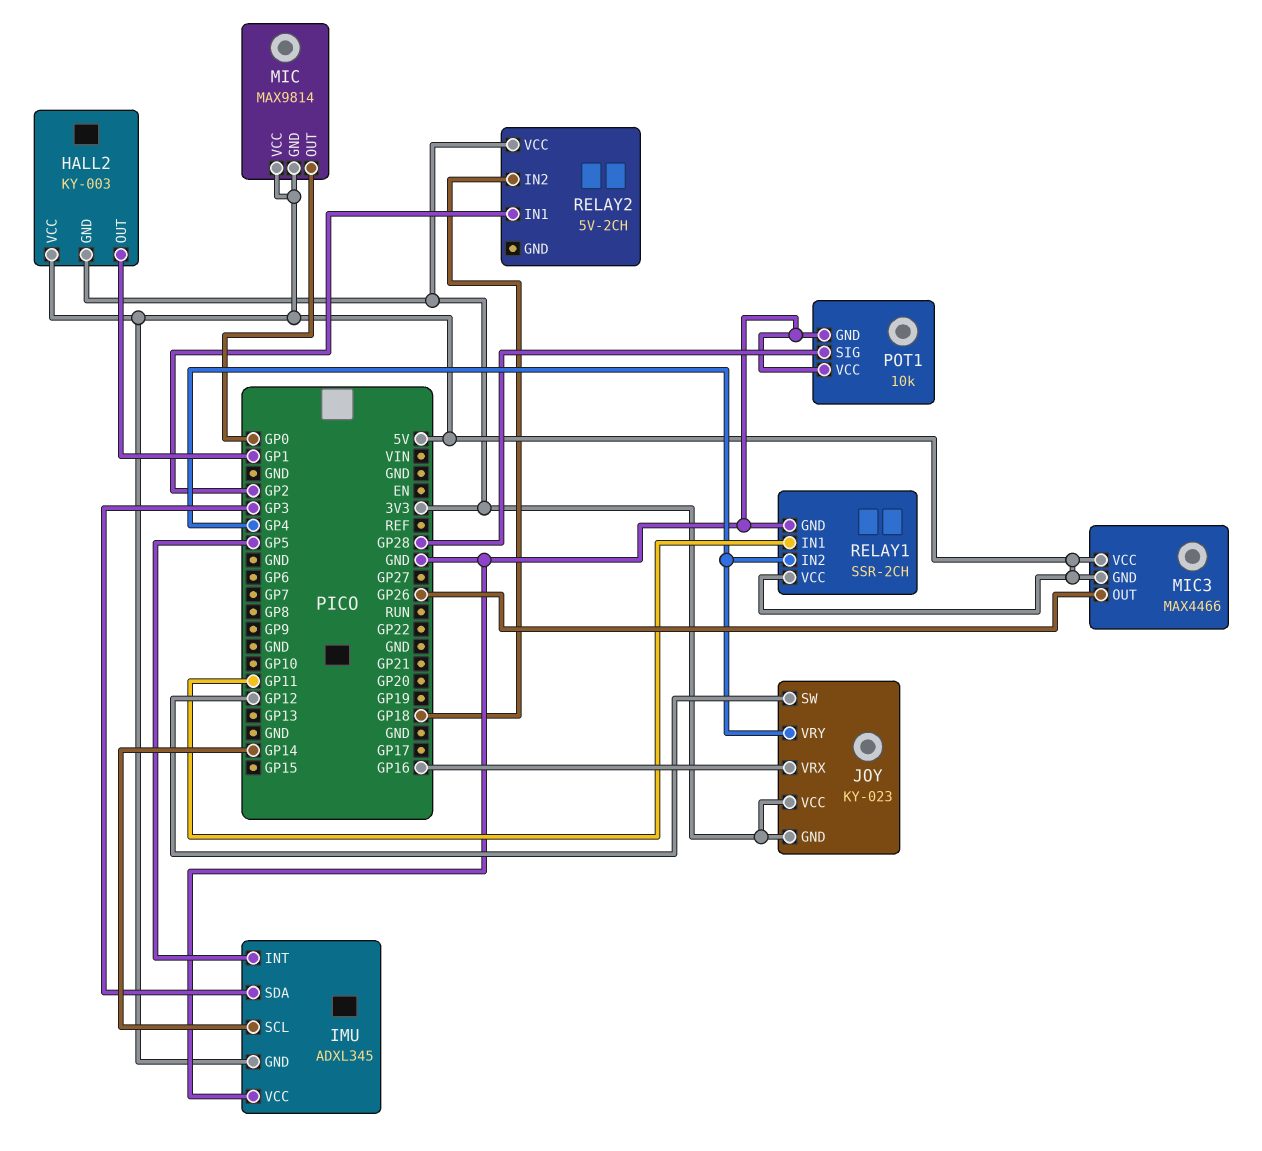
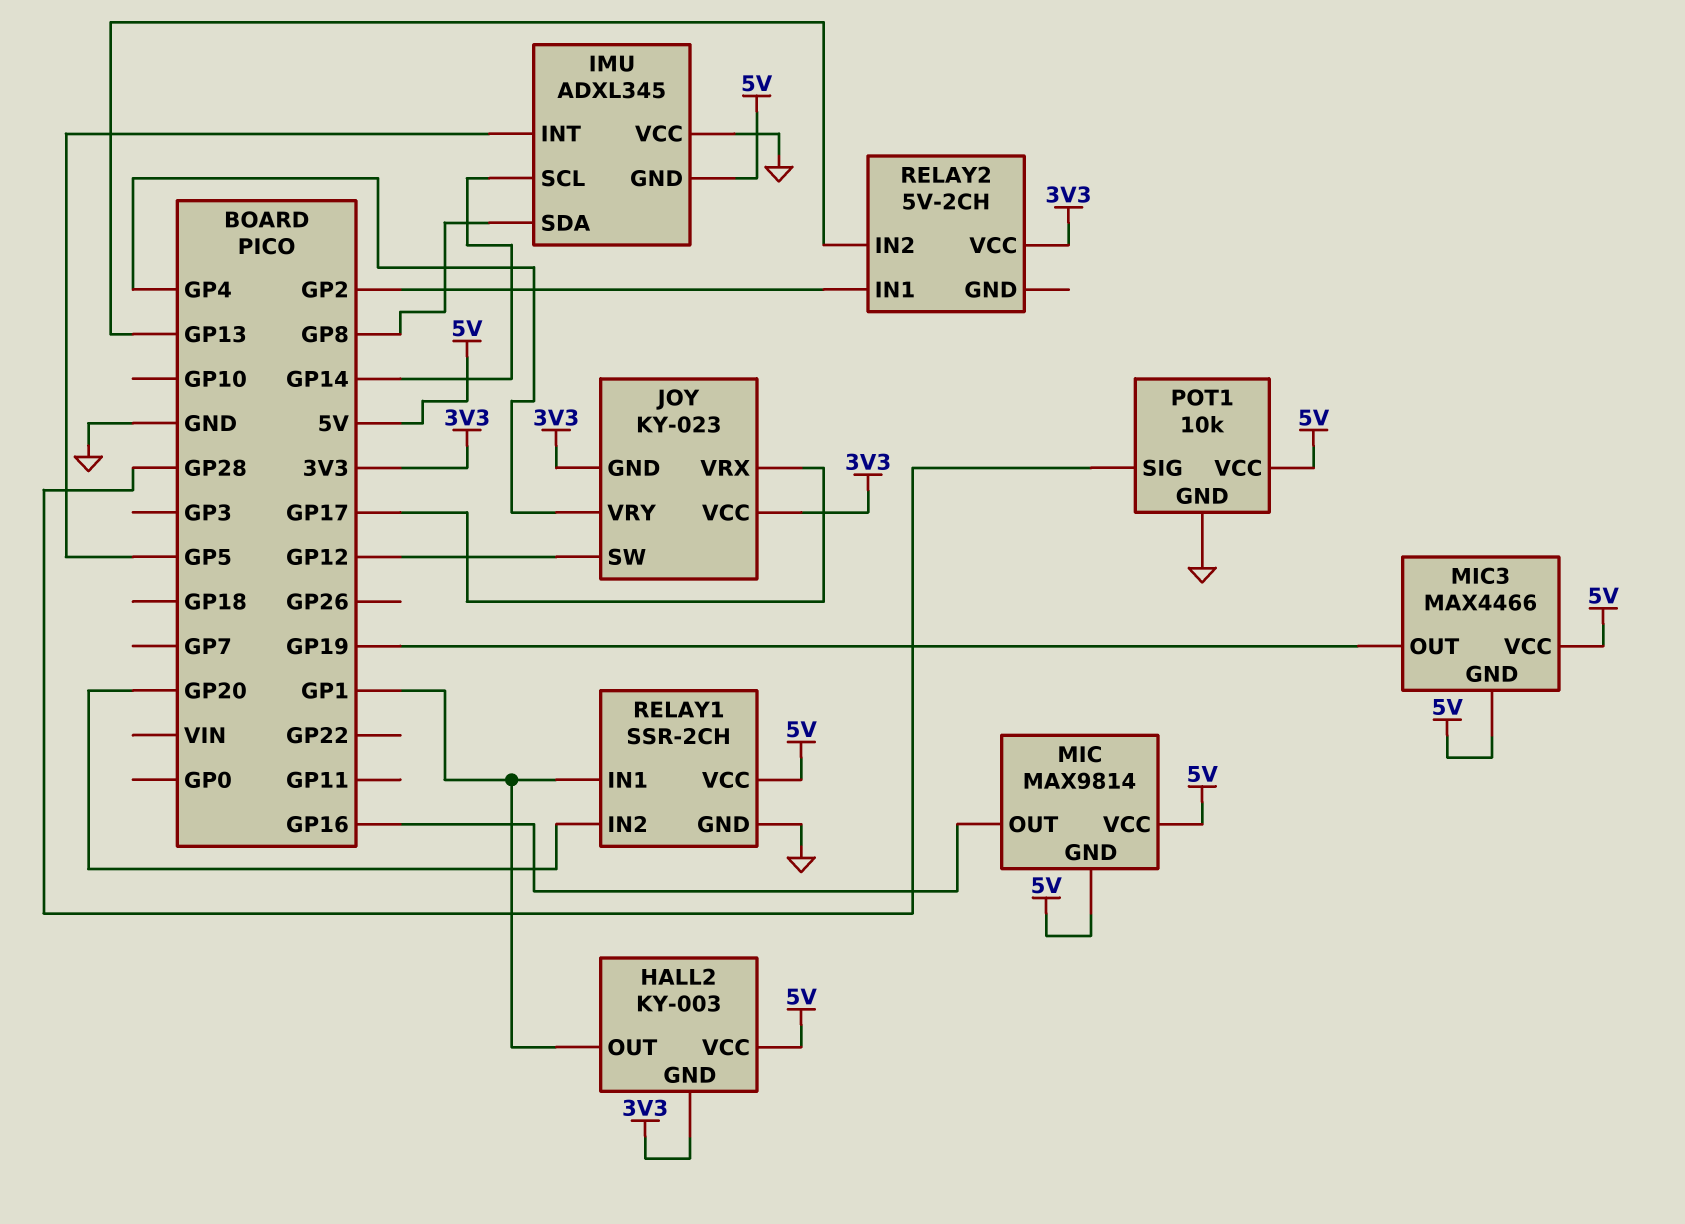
IMU pin SDA: GP3 -> GP8
JOY pin VRX: GP16 -> GP17
MIC pin OUT: GP0 -> GP16
MIC3 pin OUT: GP26 -> GP19
POT1 pin VCC: GND -> 5V
RELAY1 pin IN1: GP11 -> GP1
RELAY1 pin IN2: GP4 -> GP20
RELAY2 pin IN2: GP18 -> GP13

